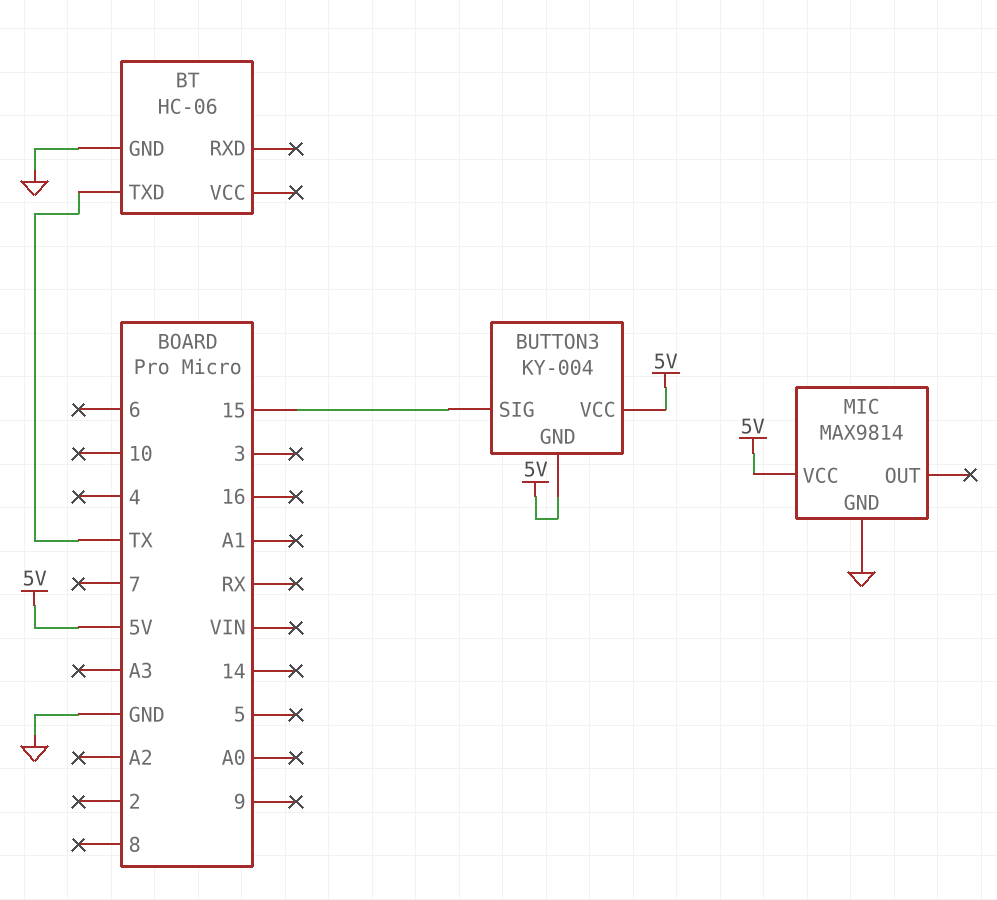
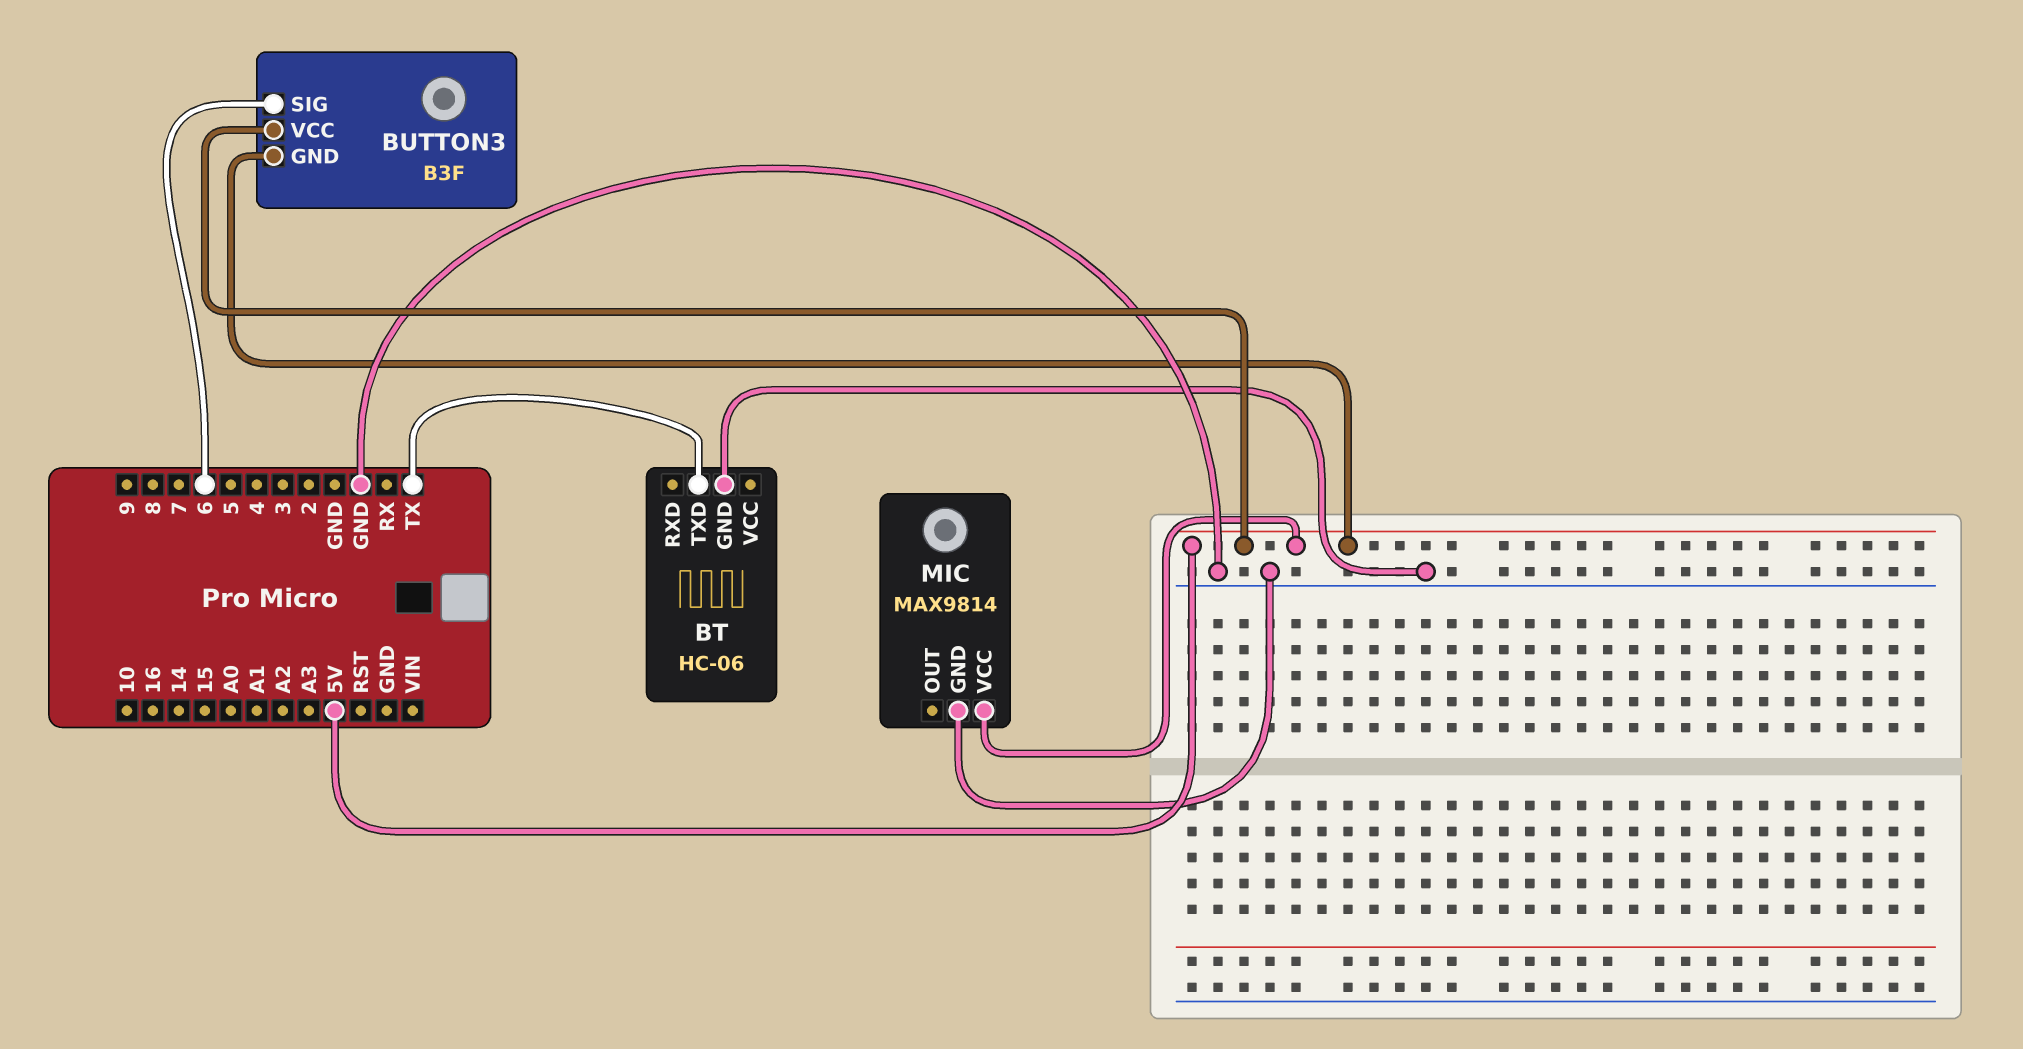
BUTTON3: KY-004 -> B3F
BUTTON3 pin SIG: 15 -> 6

